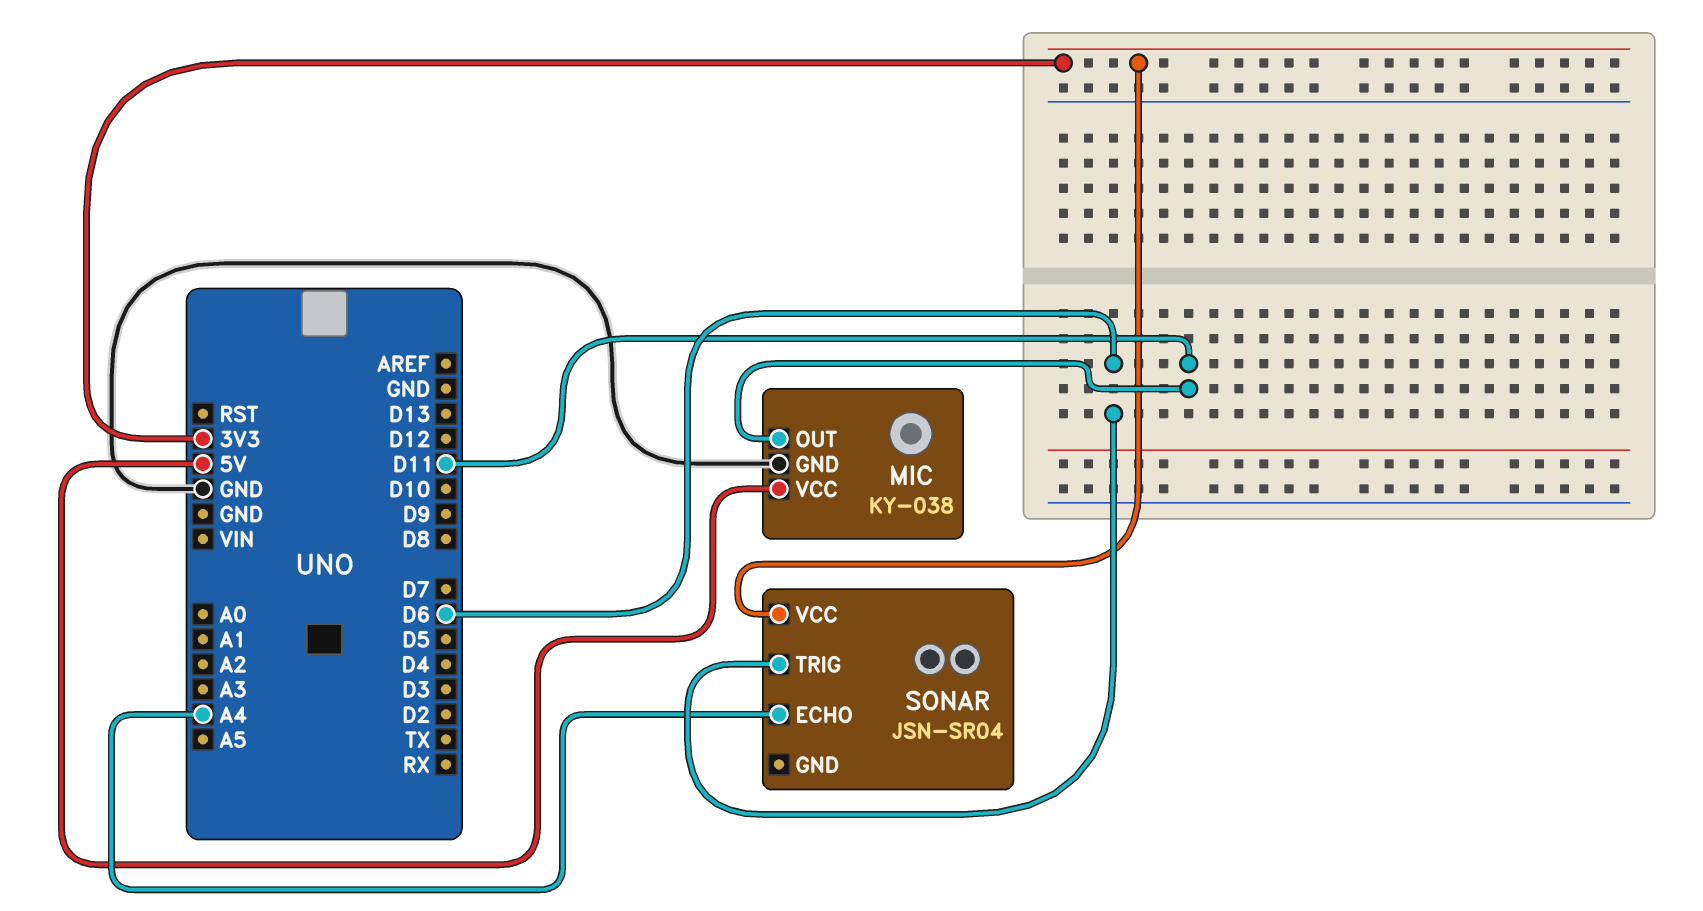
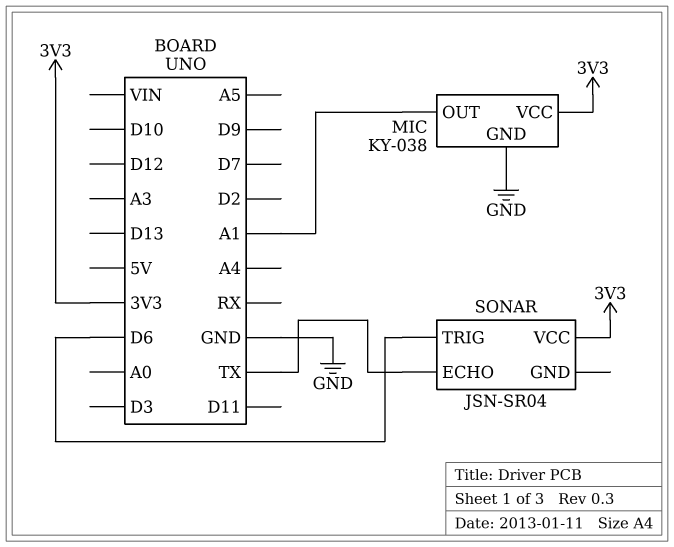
MIC pin OUT: D11 -> A1
MIC pin VCC: 5V -> 3V3
SONAR pin ECHO: A4 -> TX

